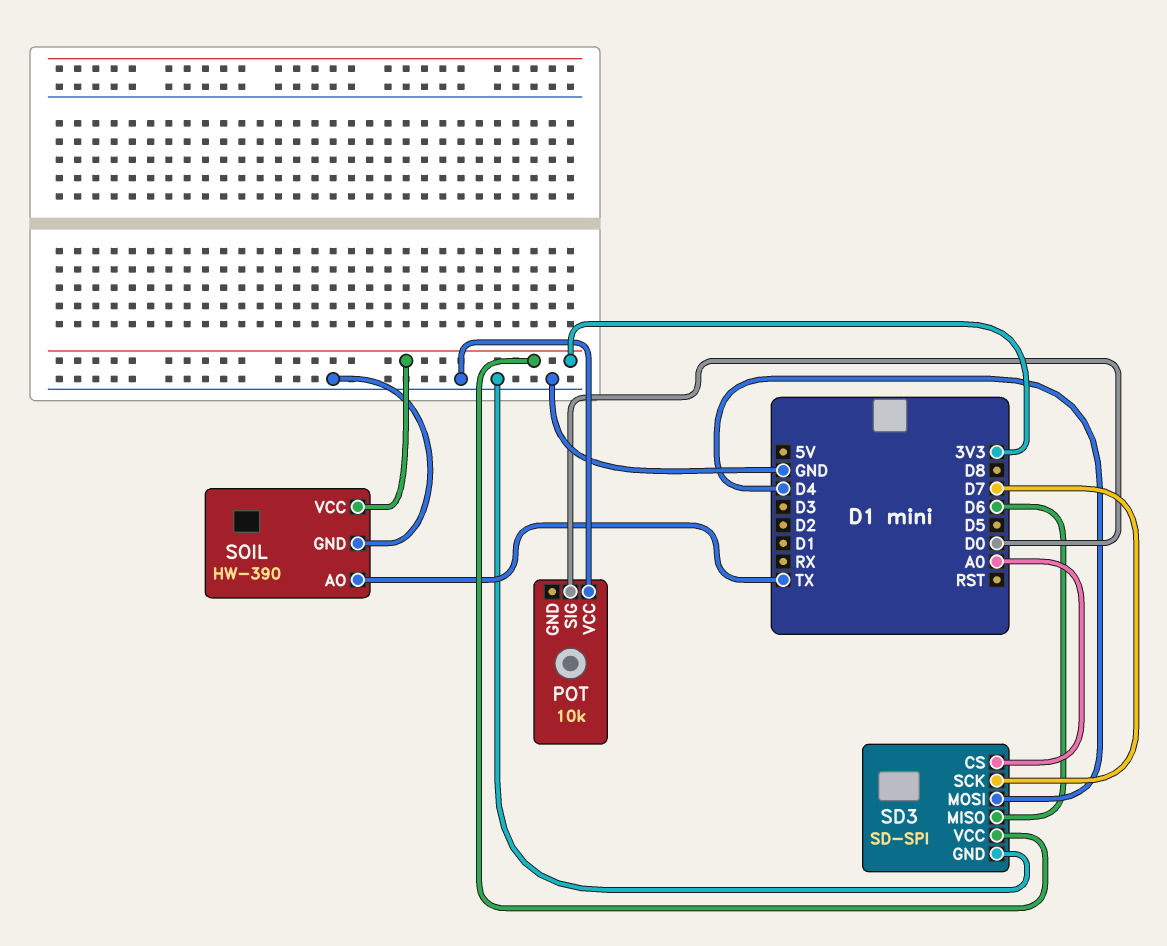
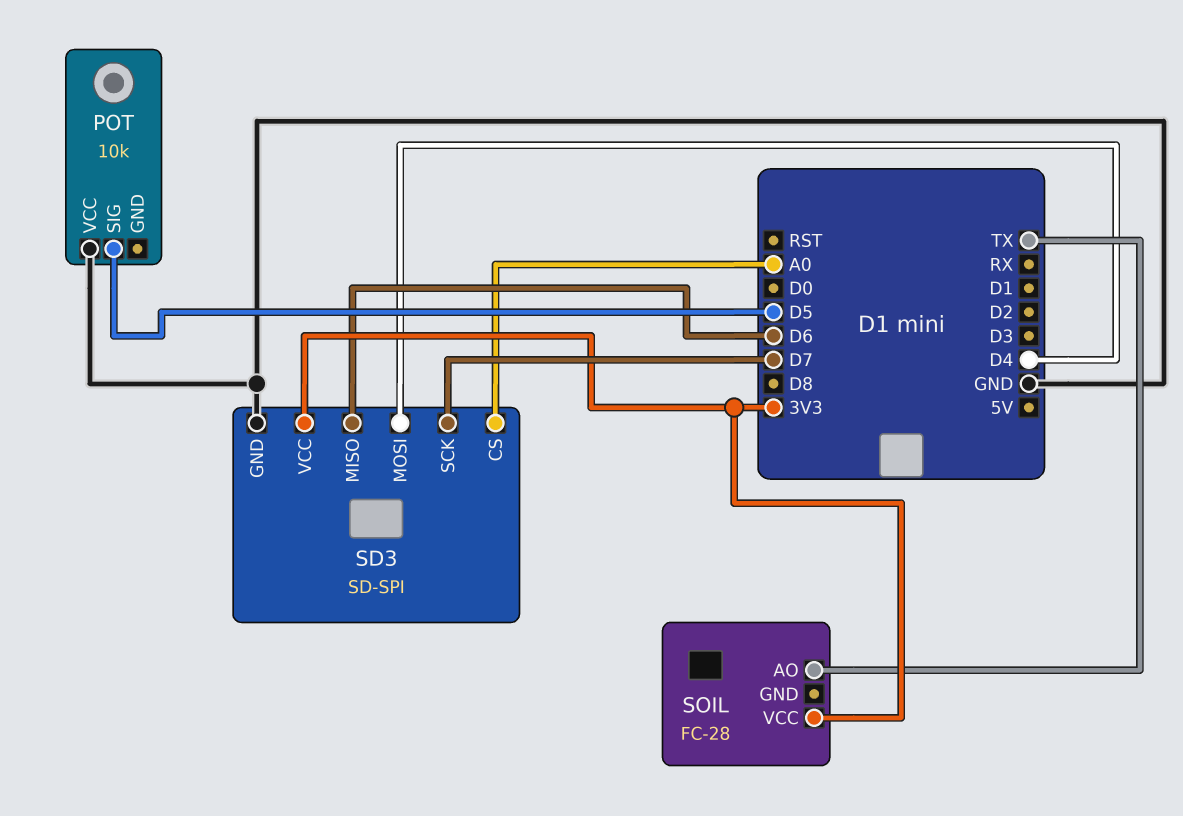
POT pin SIG: D0 -> D5
SOIL: HW-390 -> FC-28
SOIL pin GND: GND -> none

